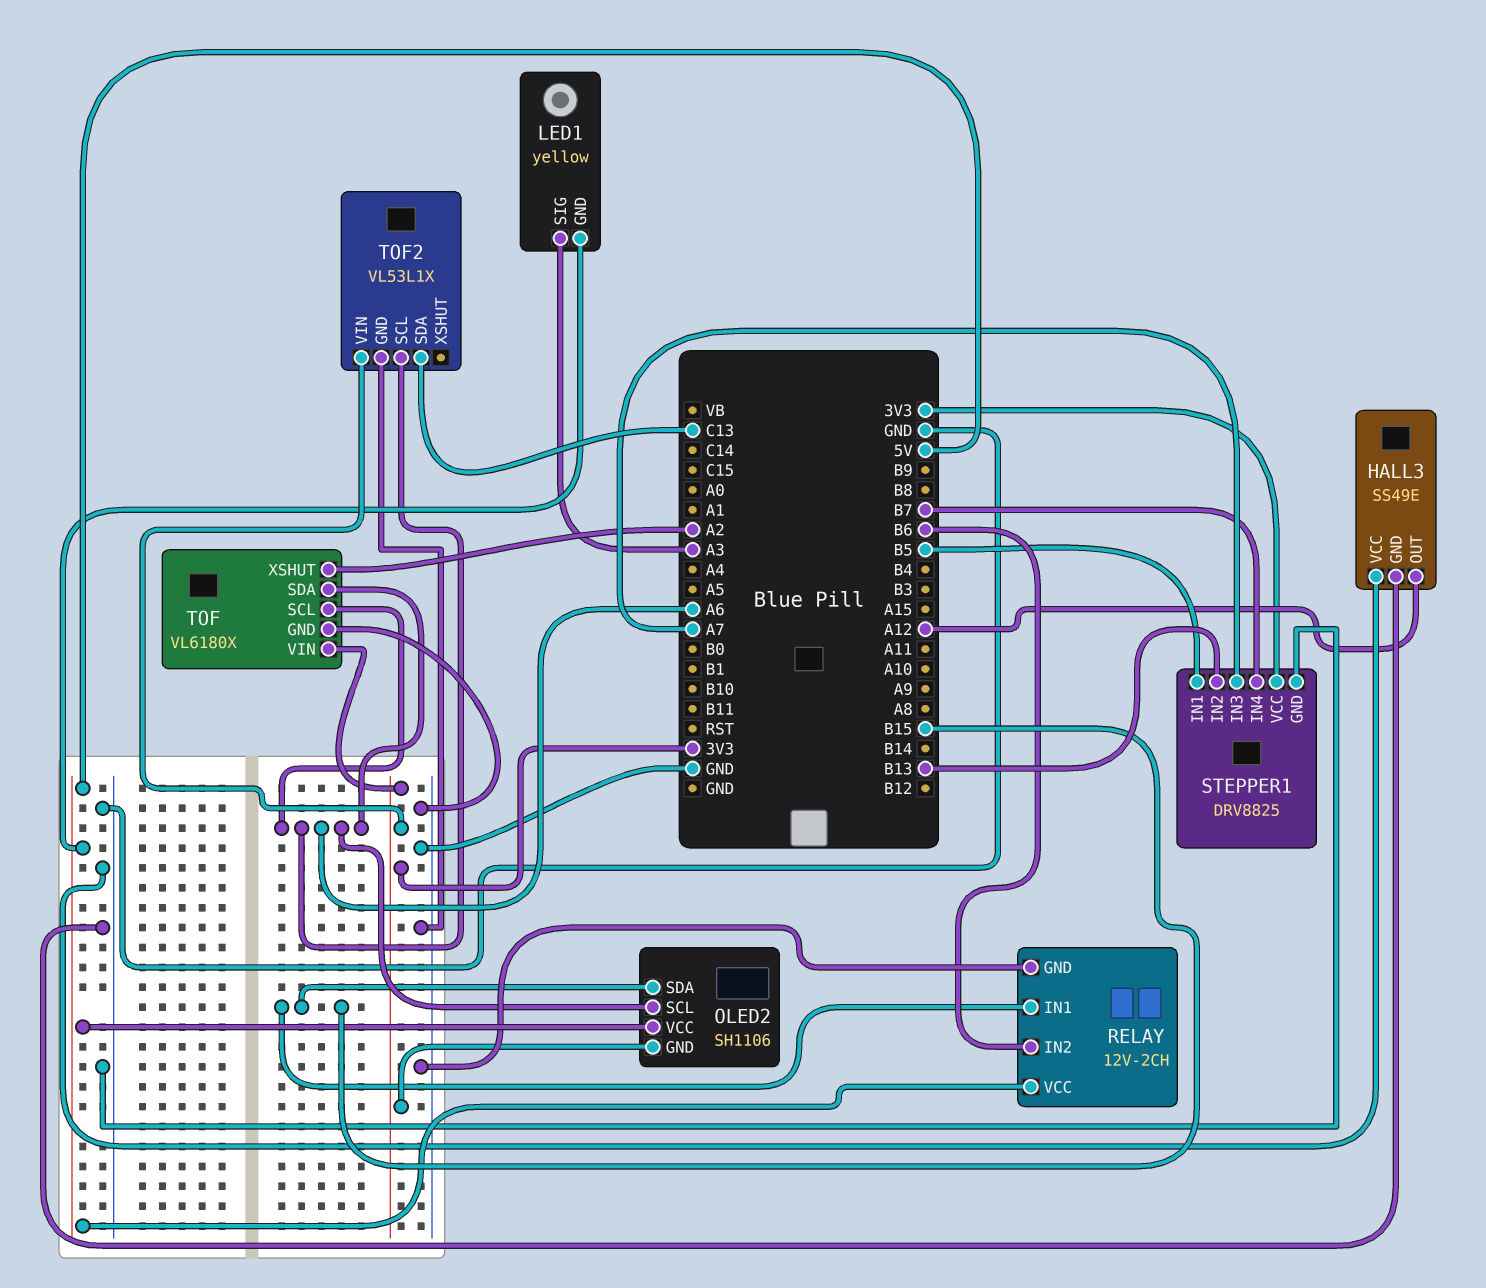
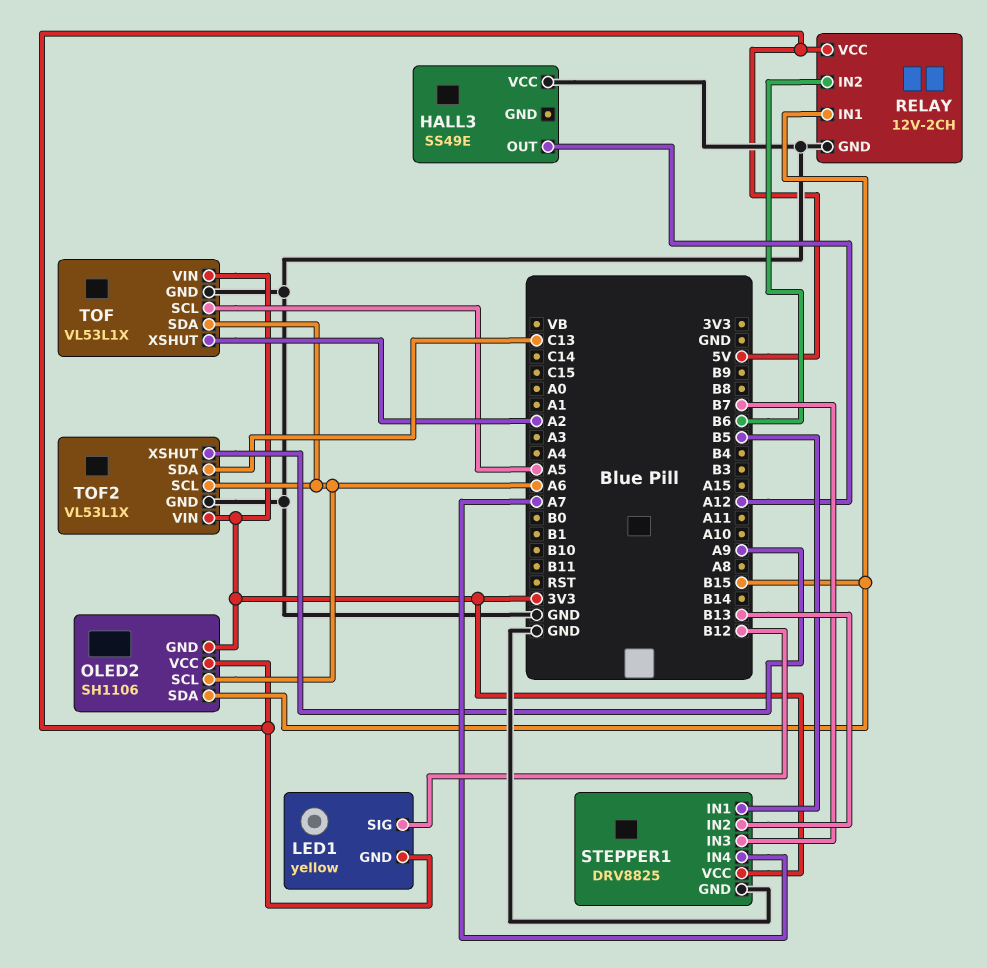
HALL3 pin GND: GND -> none
LED1 pin SIG: A3 -> B12
STEPPER1 pin IN3: A7 -> B7
STEPPER1 pin IN4: B7 -> A7
TOF: VL6180X -> VL53L1X
TOF pin SCL: A6 -> A5
TOF2 pin XSHUT: none -> A9

